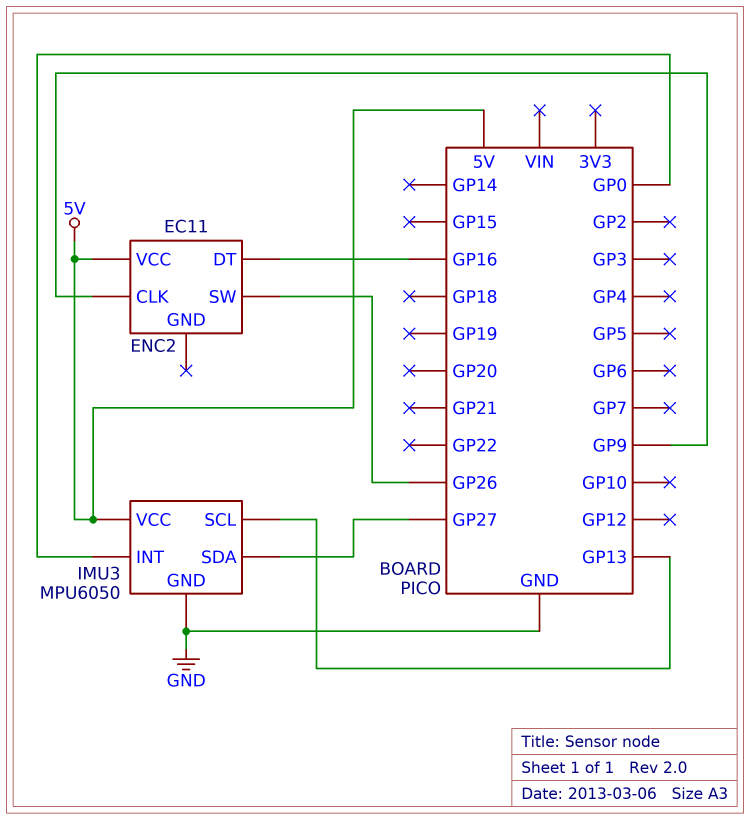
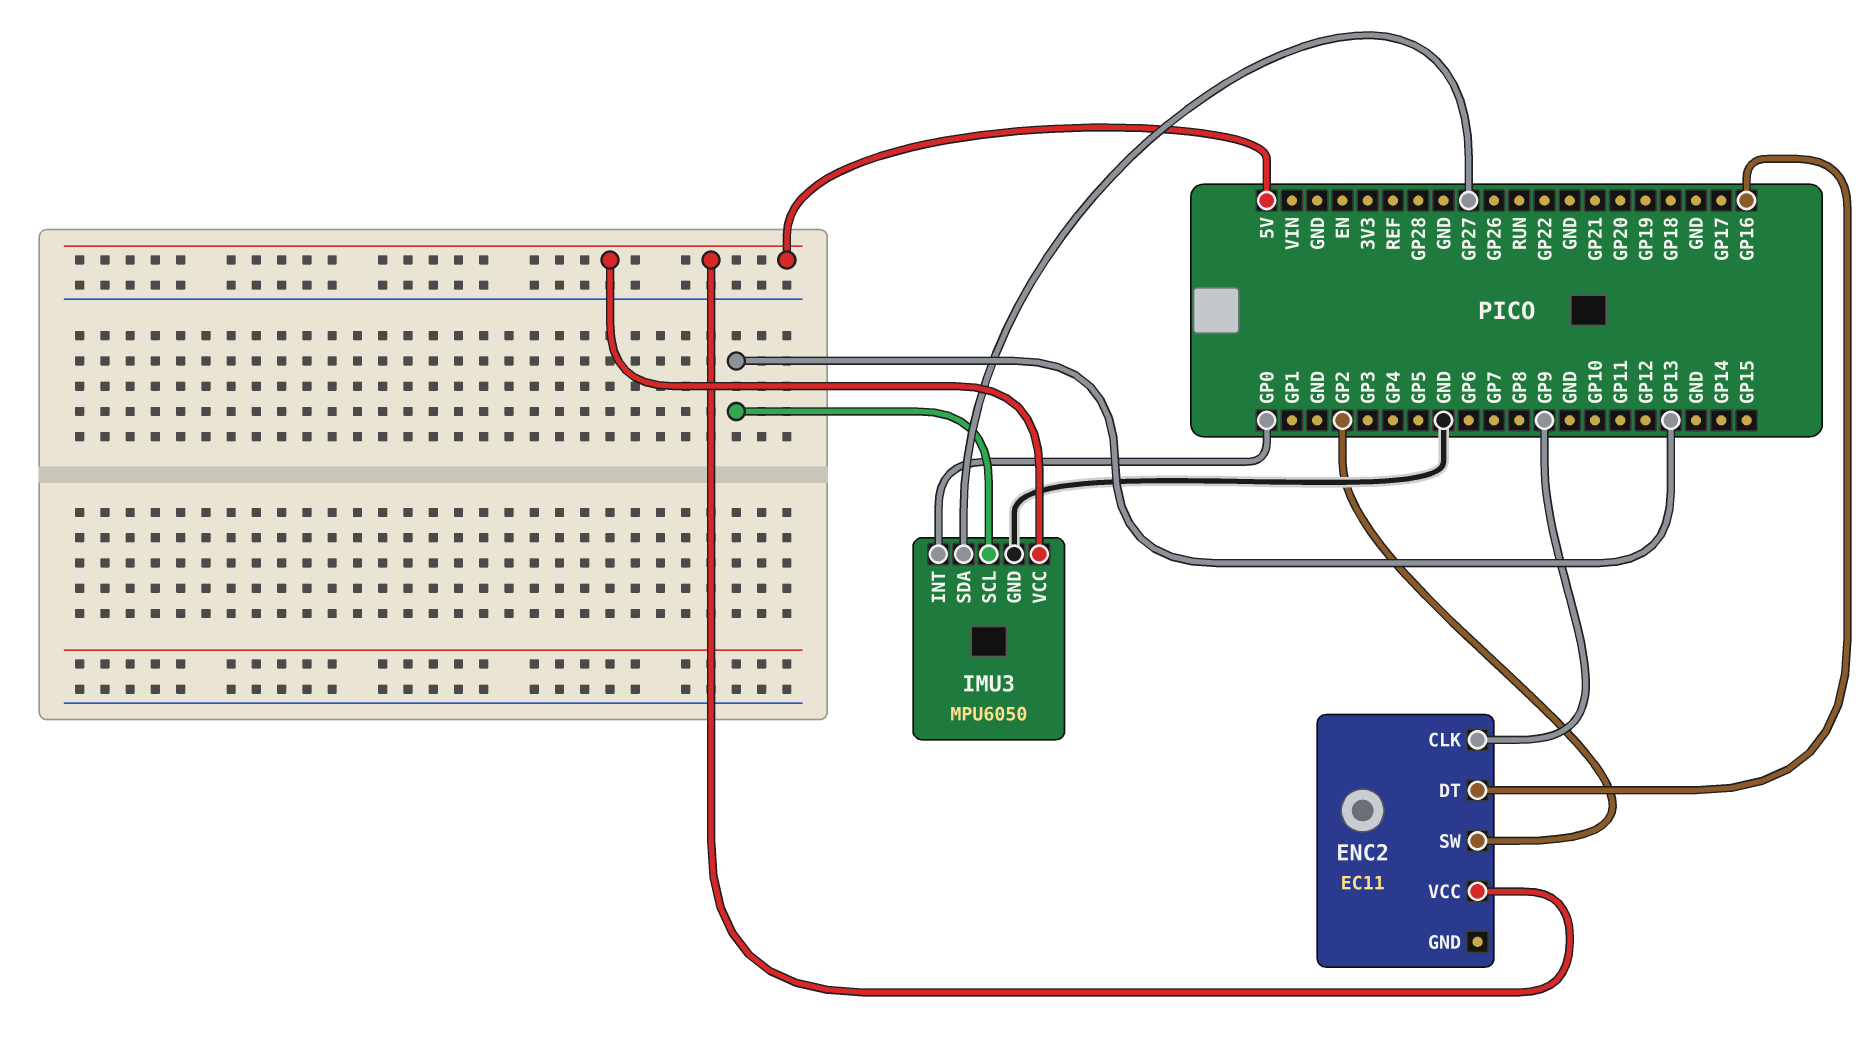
ENC2 pin SW: GP26 -> GP2

